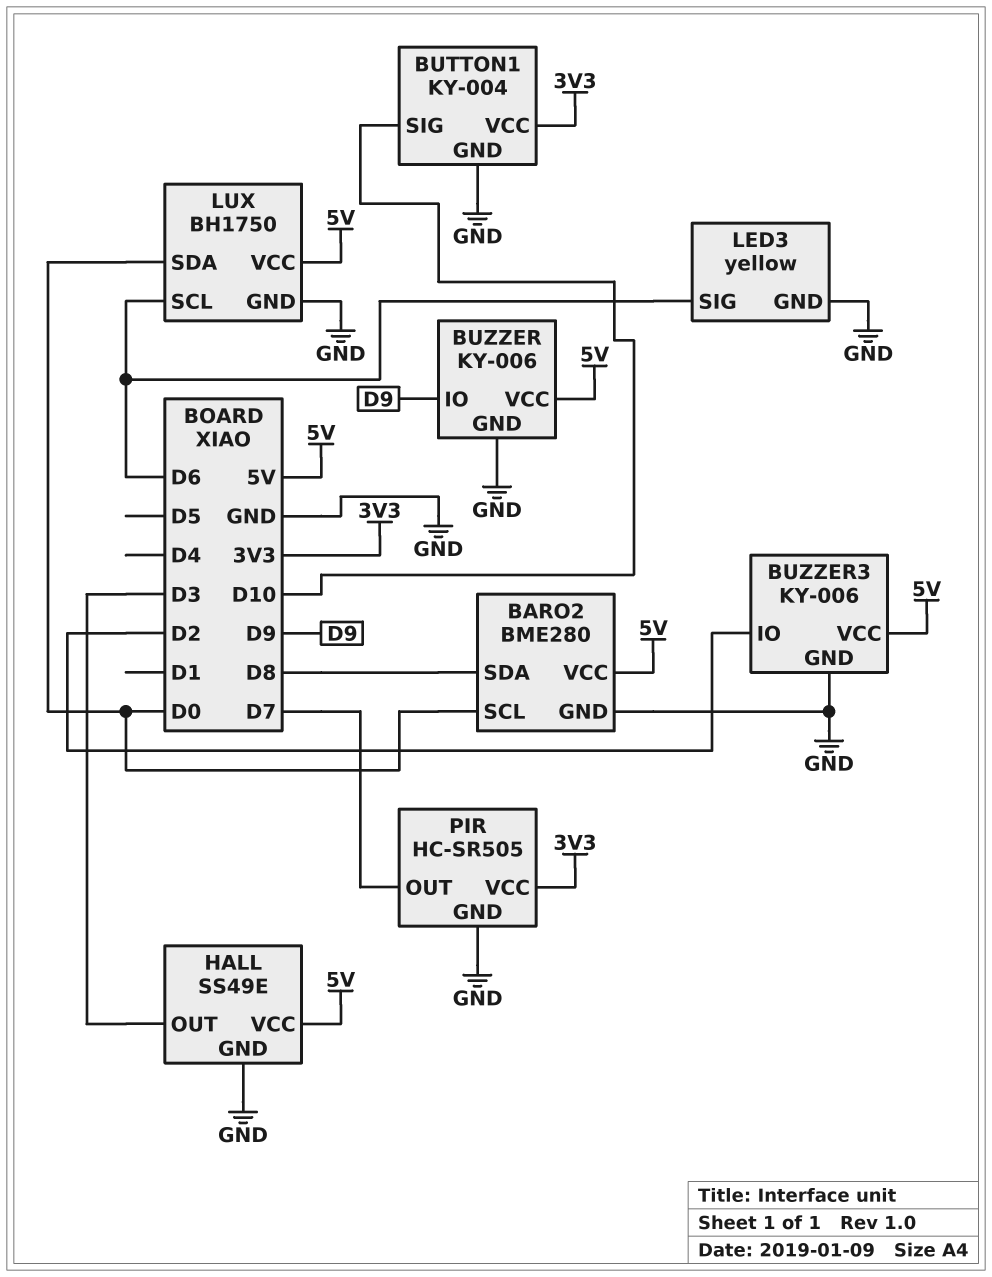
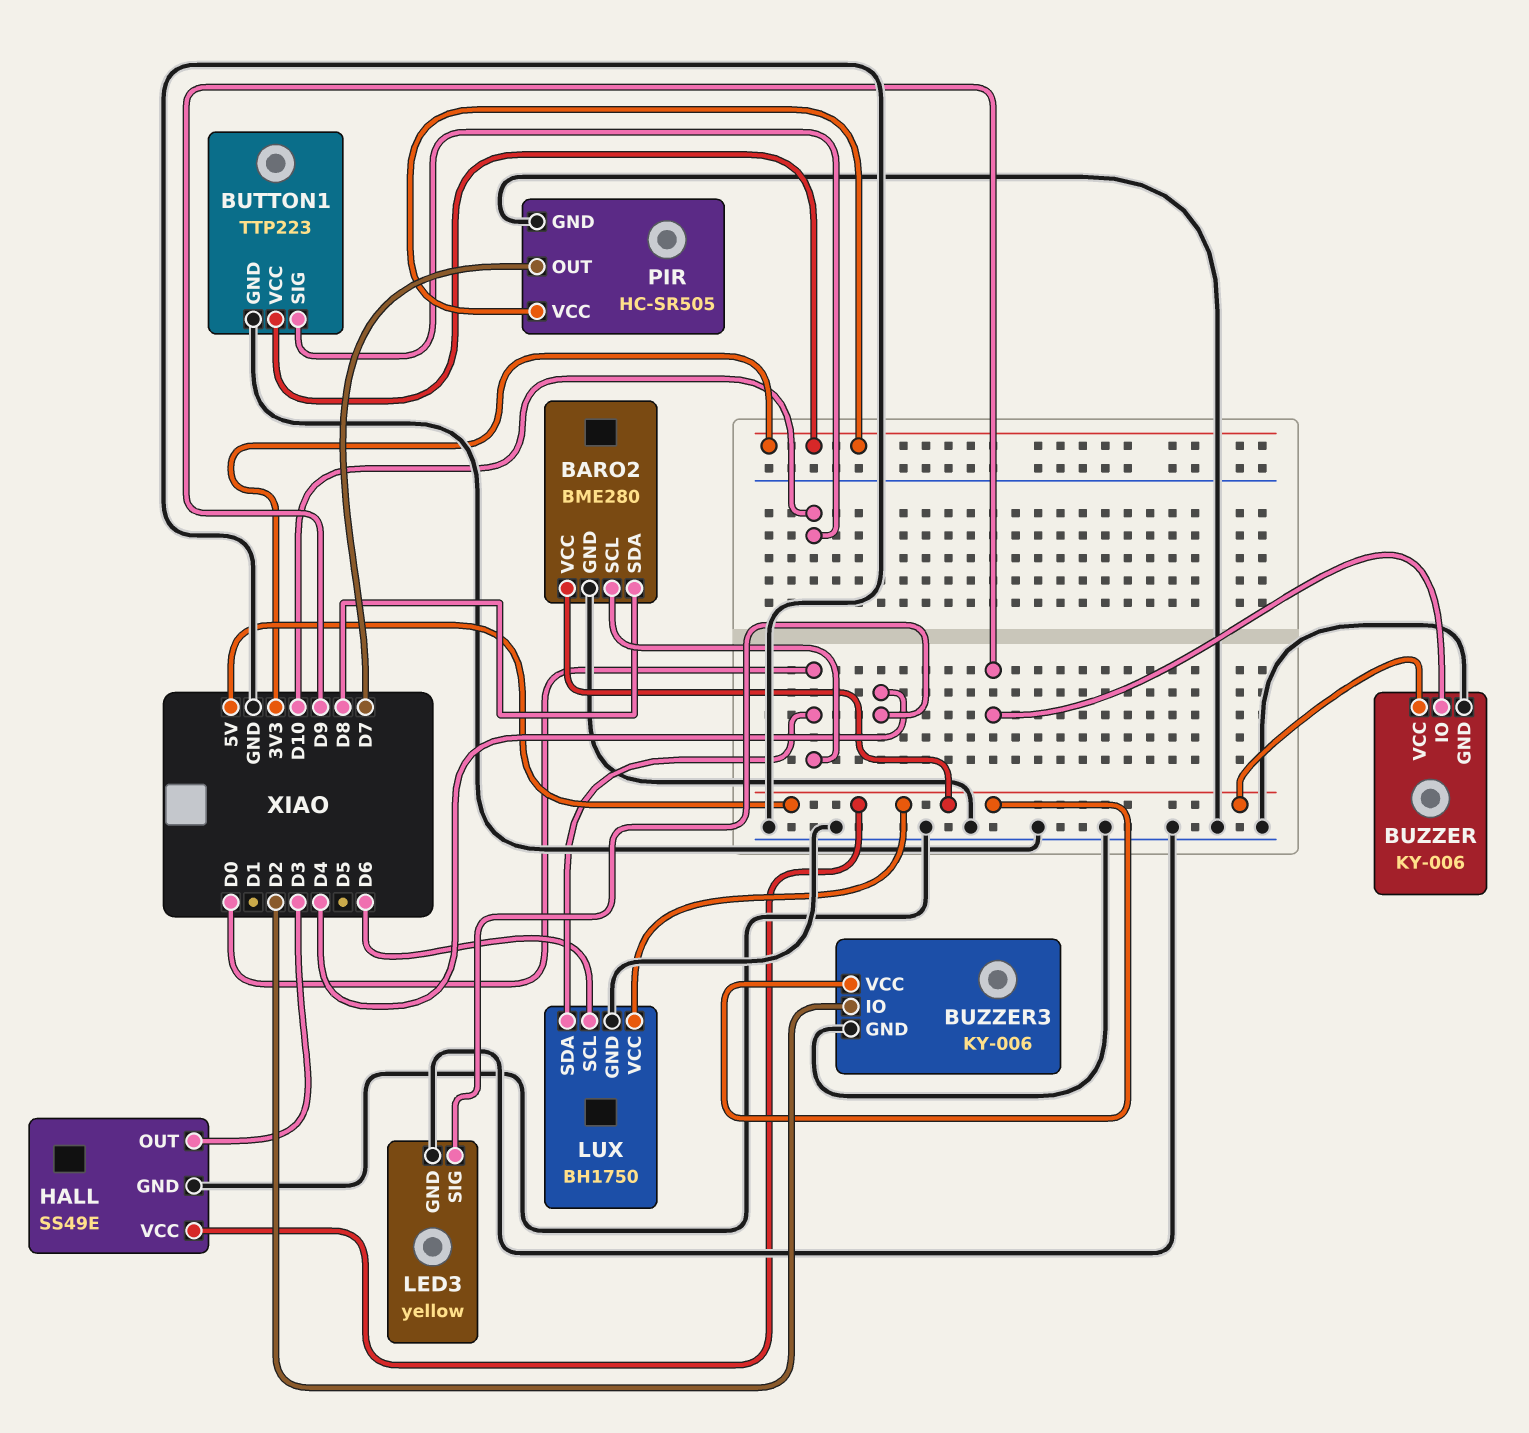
BUTTON1: KY-004 -> TTP223
LED3 pin SIG: D6 -> D4

